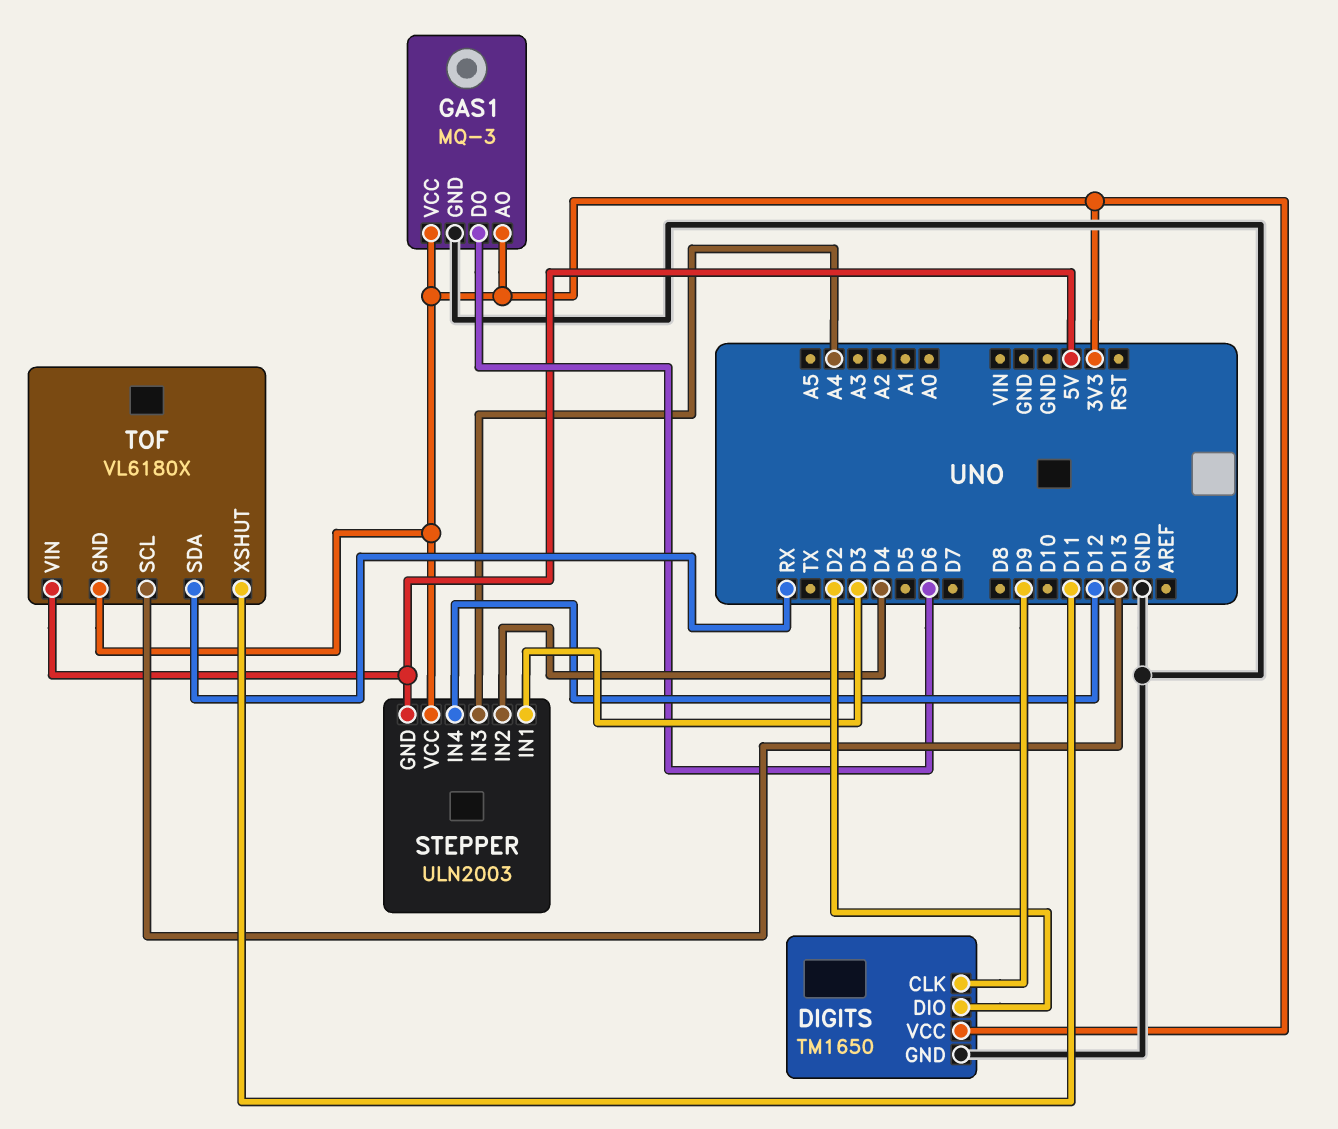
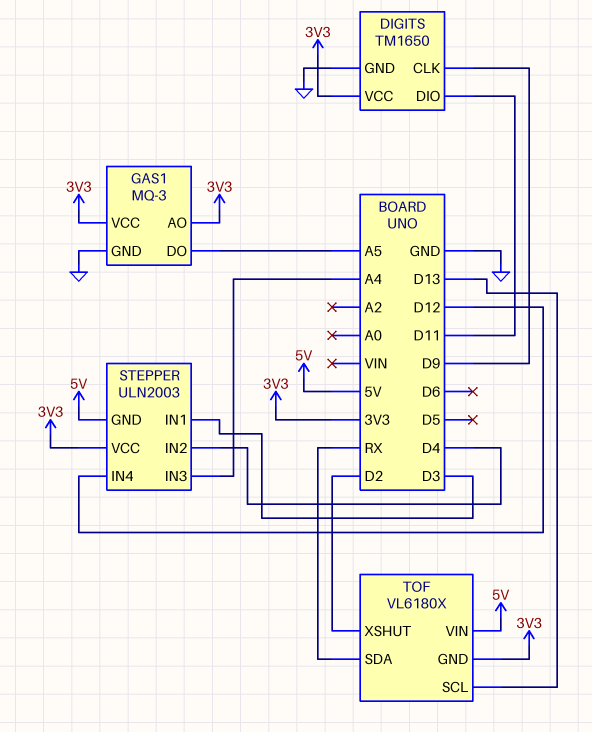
DIGITS pin DIO: D2 -> D11
GAS1 pin DO: D6 -> A5
TOF pin XSHUT: D11 -> D2

